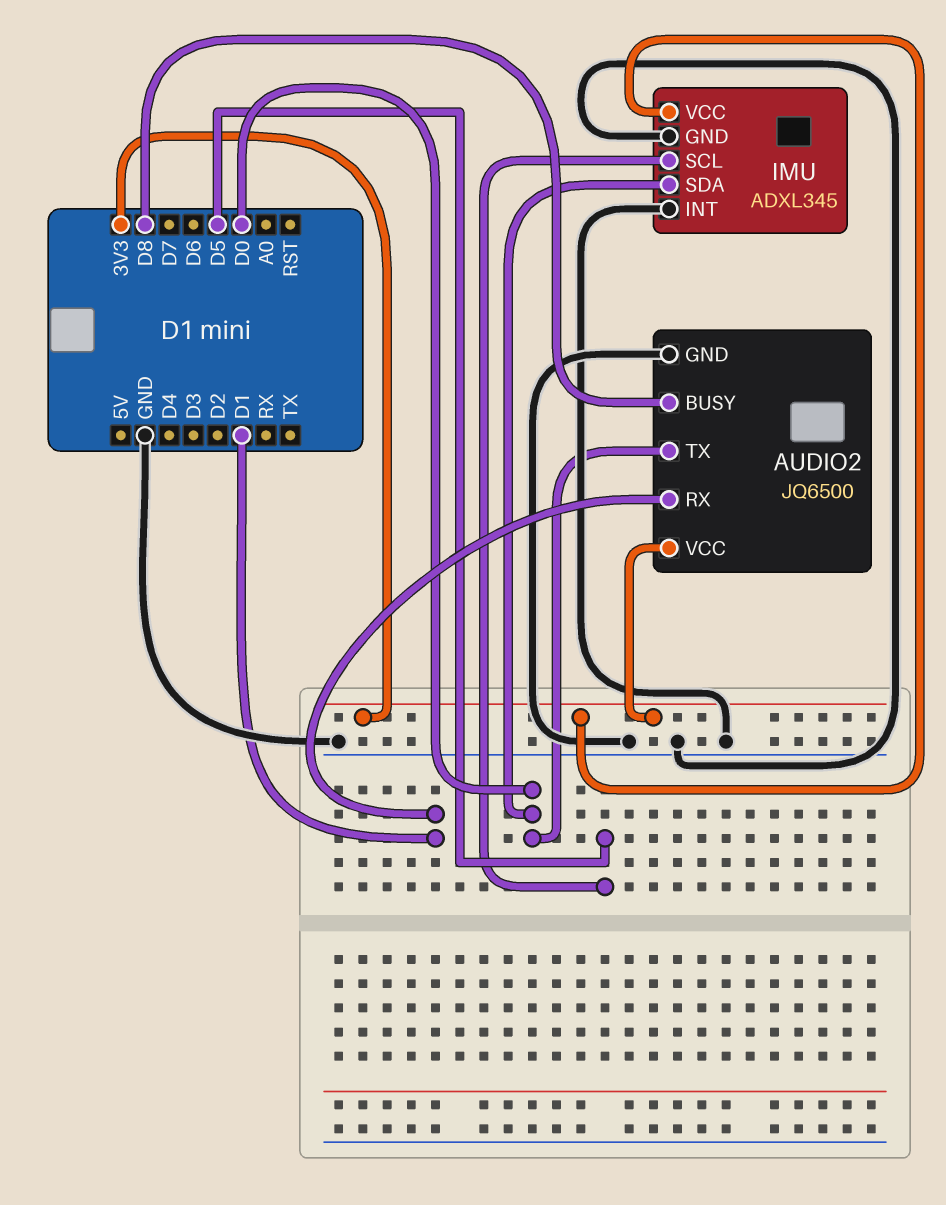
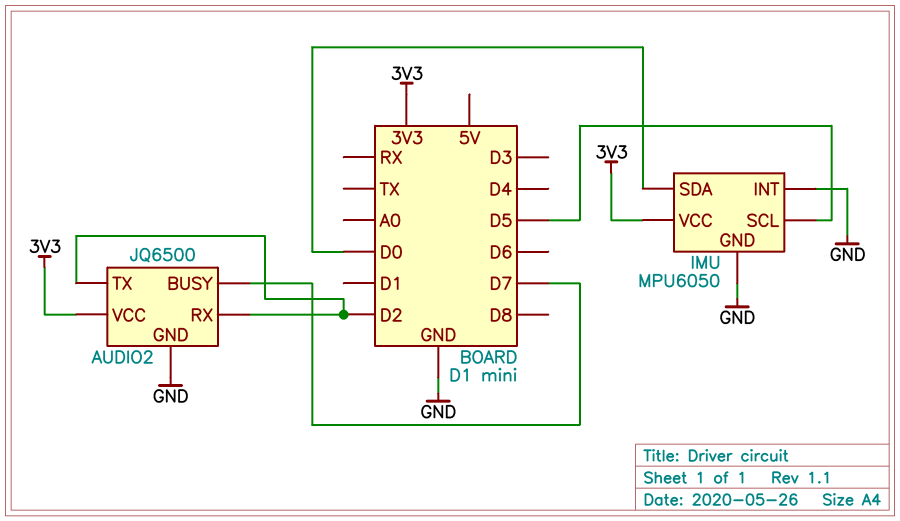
AUDIO2 pin BUSY: D8 -> D7
AUDIO2 pin RX: D1 -> D2
AUDIO2 pin TX: D0 -> D2
IMU: ADXL345 -> MPU6050

